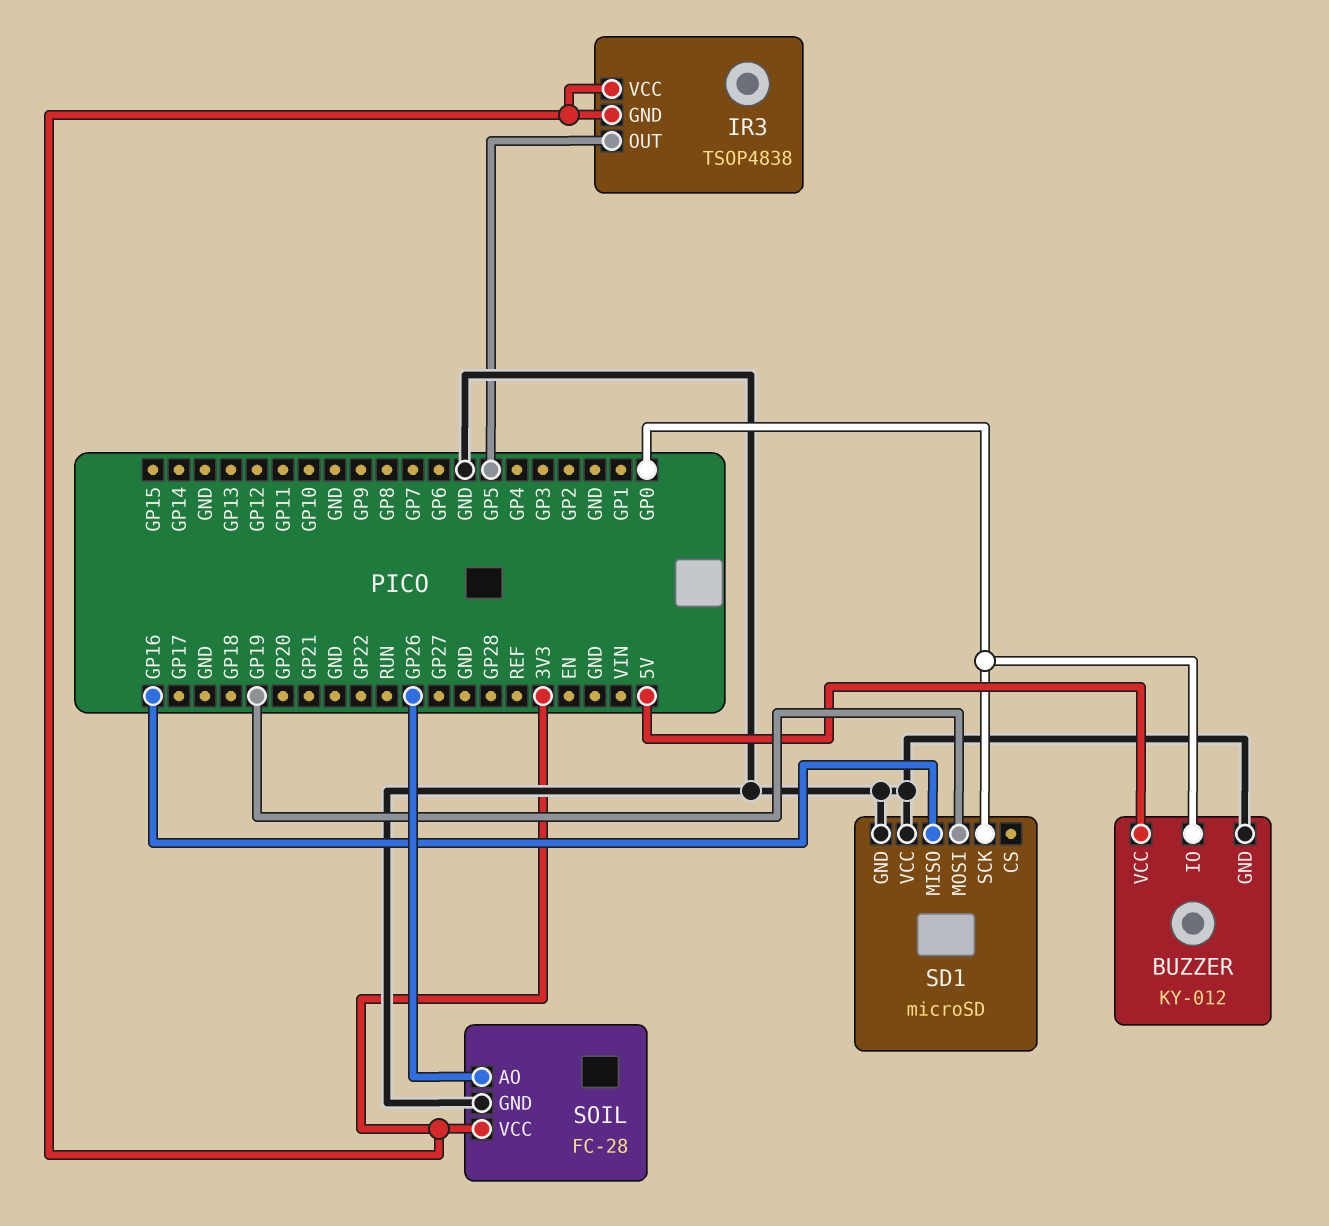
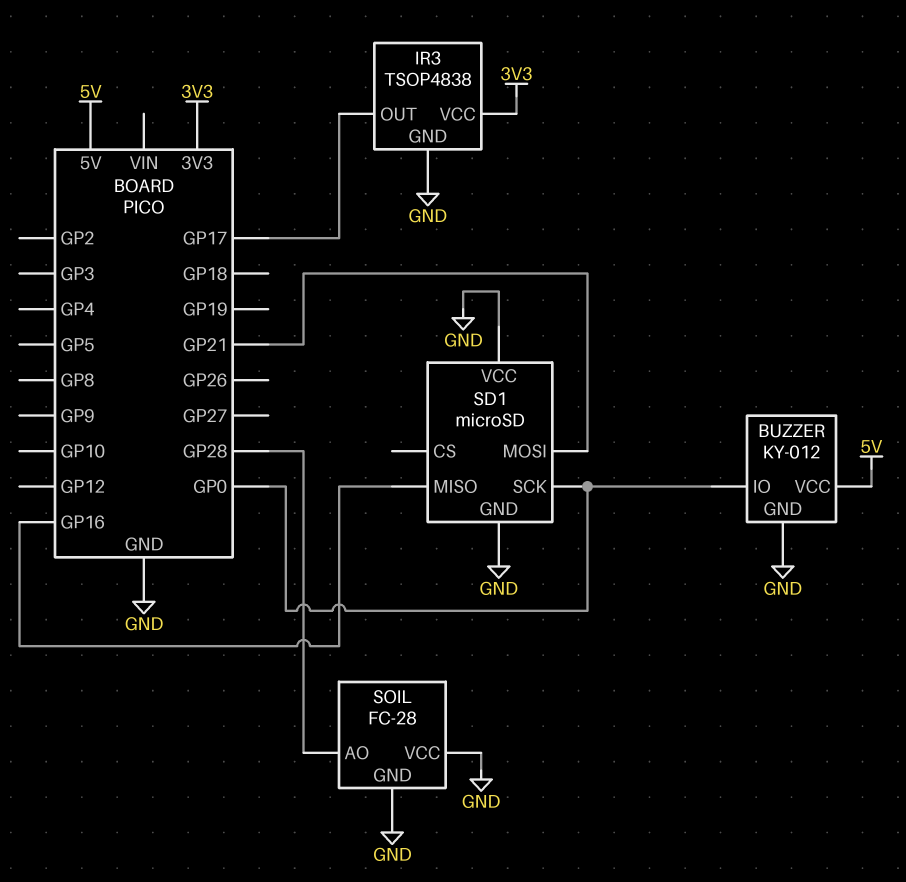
IR3 pin GND: 3V3 -> GND
IR3 pin OUT: GP5 -> GP17
SD1 pin MOSI: GP19 -> GP21
SOIL pin AO: GP26 -> GP28
SOIL pin VCC: 3V3 -> GND

